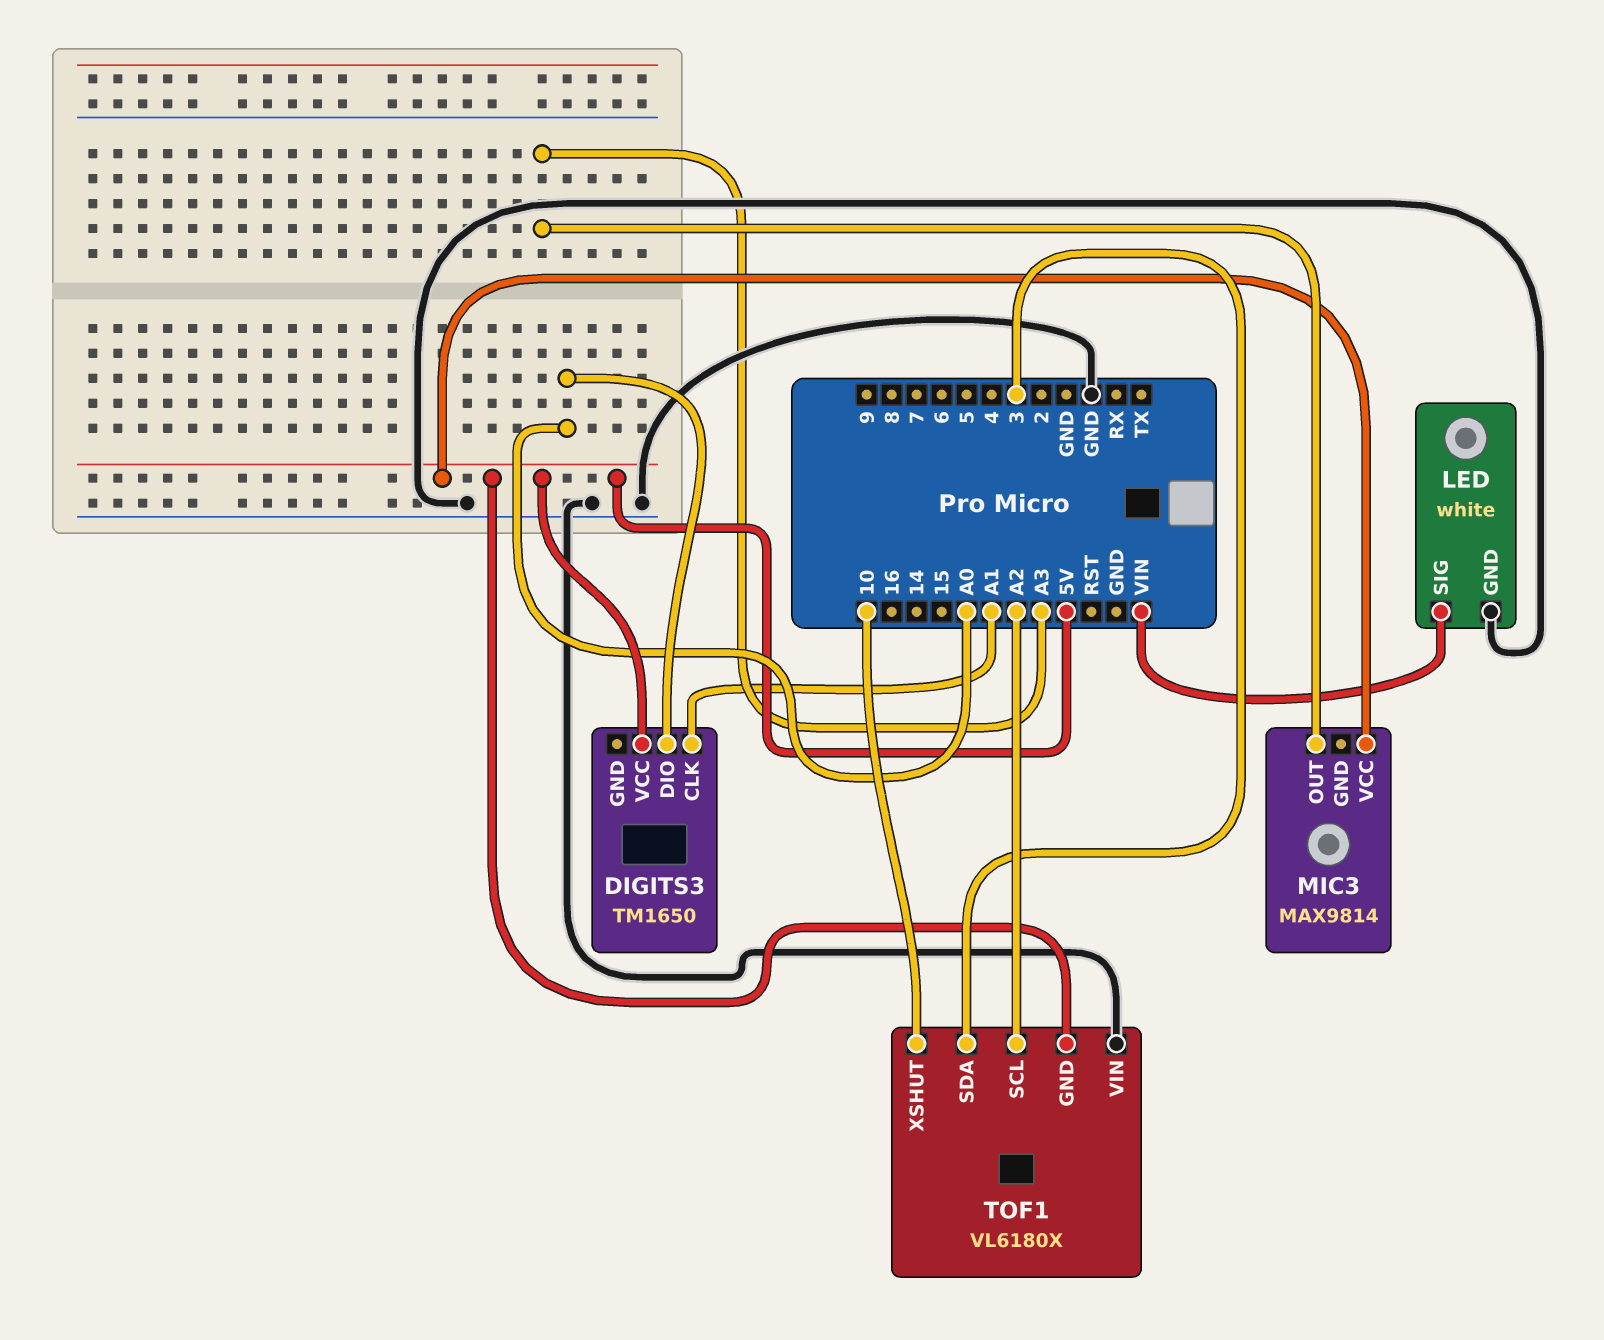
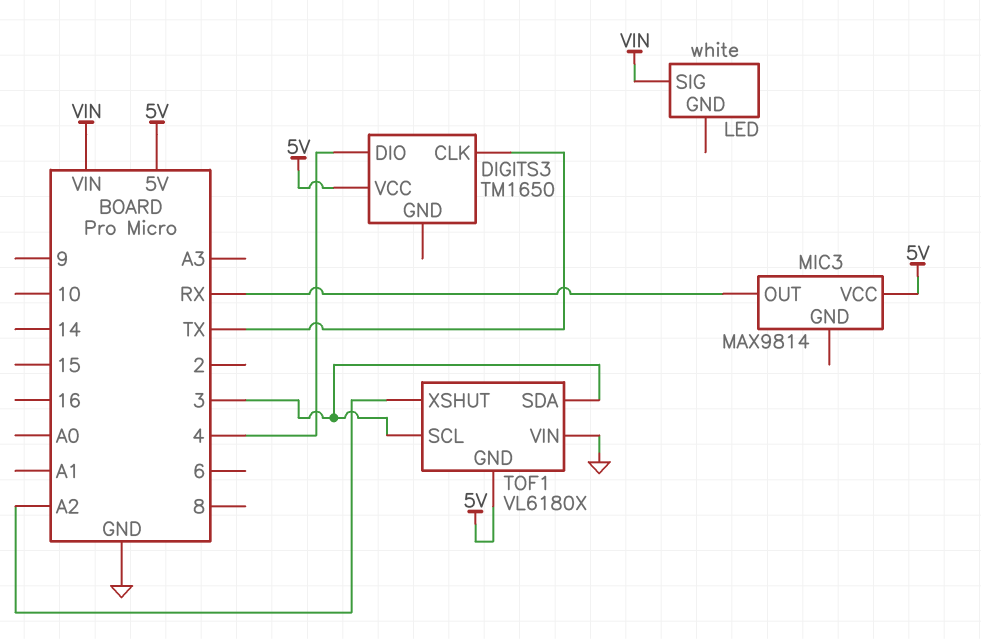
DIGITS3 pin CLK: A1 -> TX
DIGITS3 pin DIO: A0 -> 4
LED pin GND: GND -> none
MIC3 pin OUT: A3 -> RX
TOF1 pin SCL: A2 -> 3
TOF1 pin XSHUT: 10 -> A2

